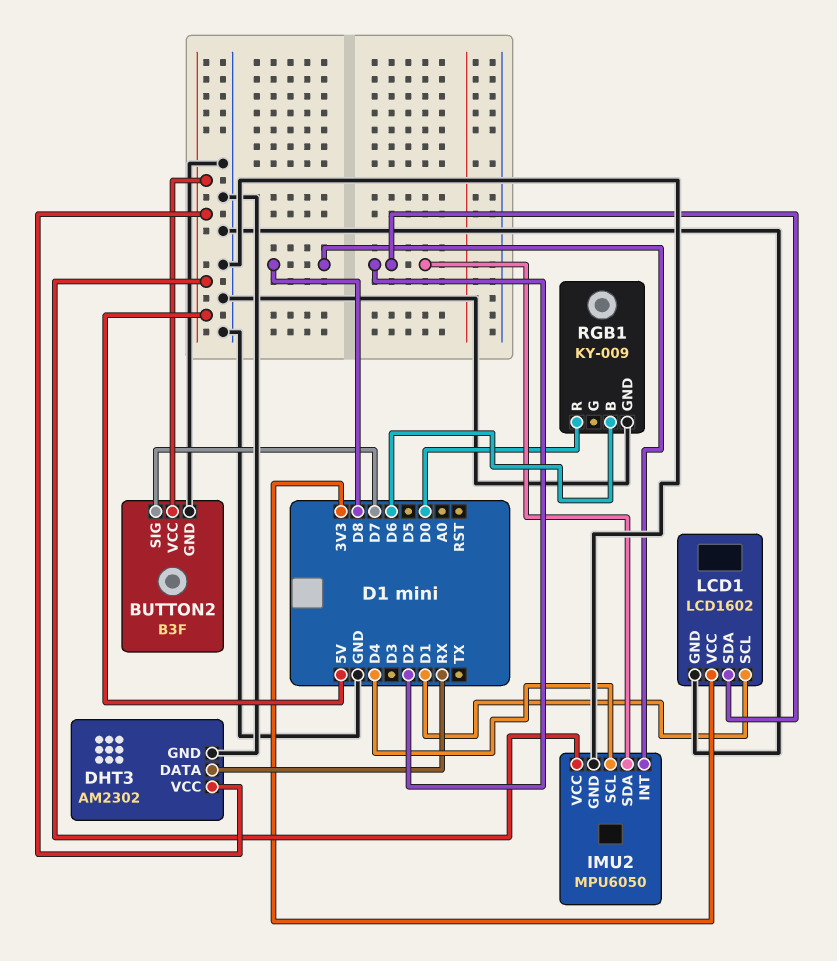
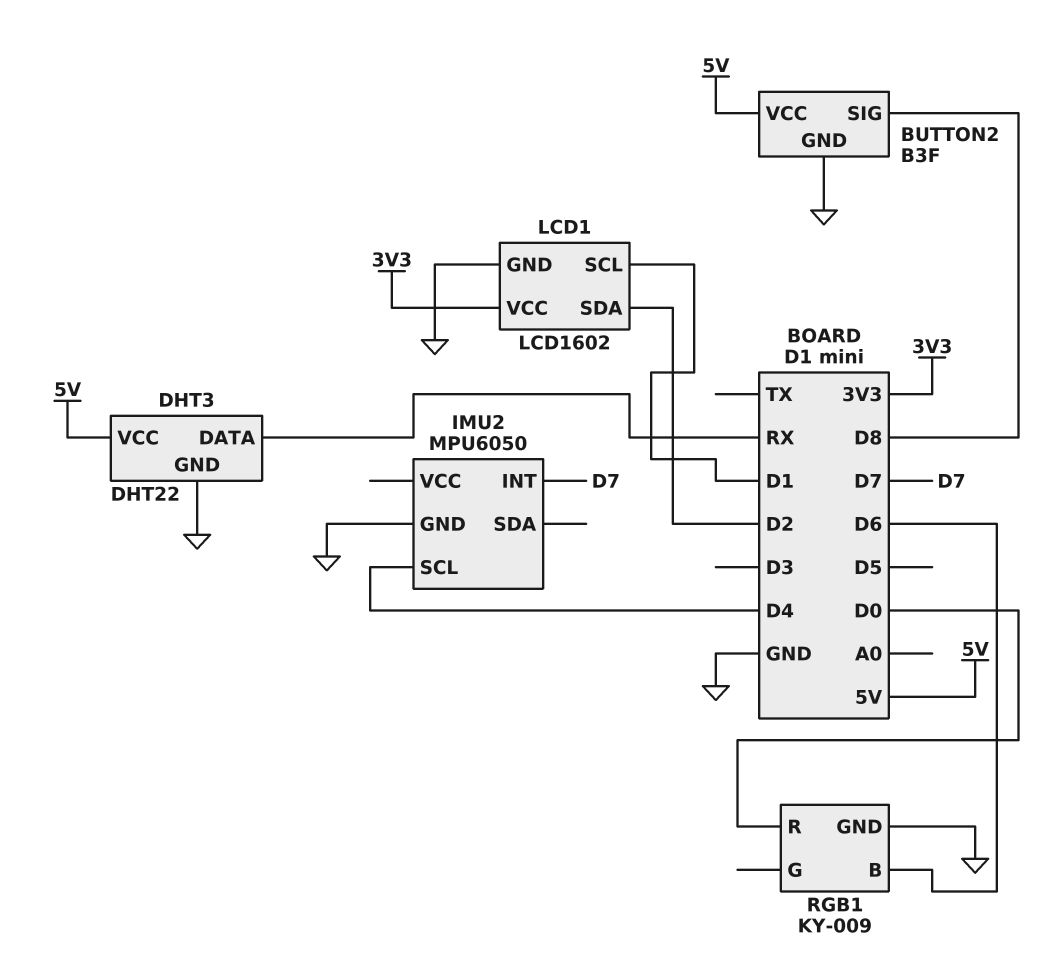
BUTTON2 pin SIG: D7 -> D8
DHT3: AM2302 -> DHT22
IMU2 pin INT: D8 -> D7
IMU2 pin SDA: D2 -> none
IMU2 pin VCC: 5V -> none

